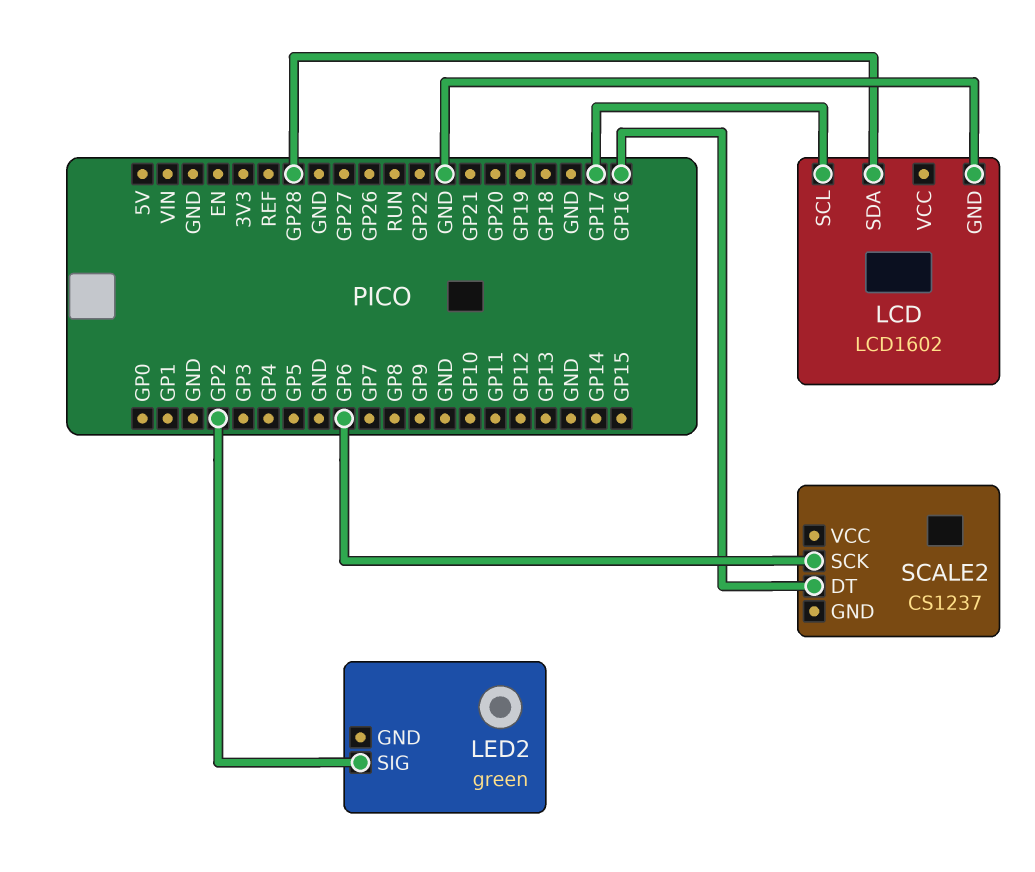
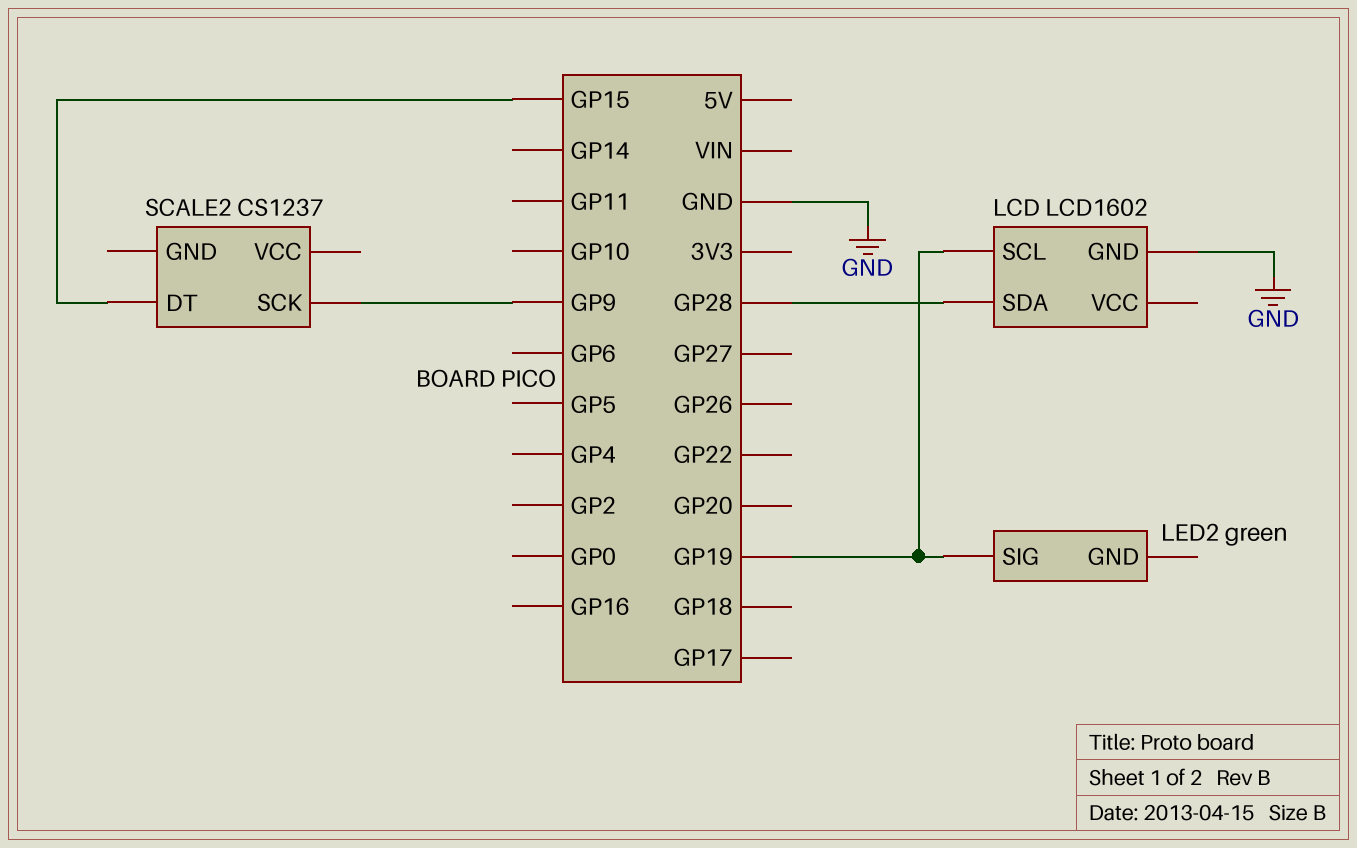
LCD pin SCL: GP17 -> GP19
LED2 pin SIG: GP2 -> GP19
SCALE2 pin DT: GP16 -> GP15
SCALE2 pin SCK: GP6 -> GP9

